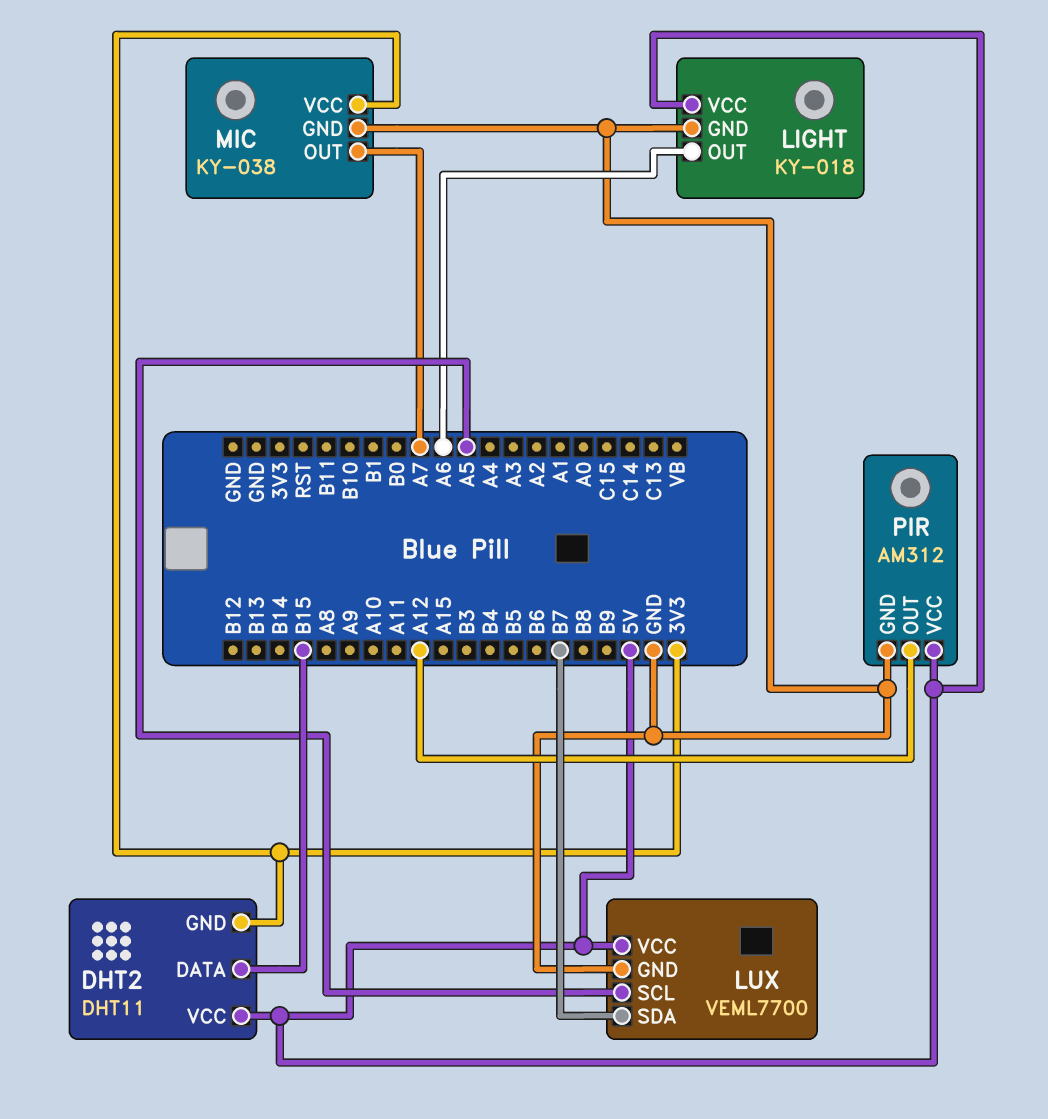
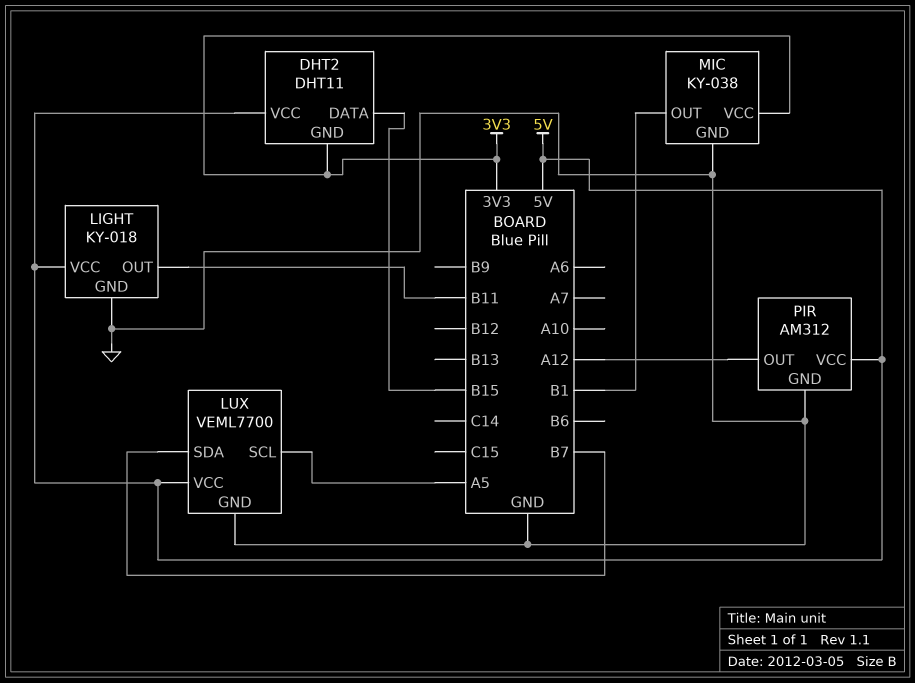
LIGHT pin OUT: A6 -> B11
MIC pin OUT: A7 -> B1

